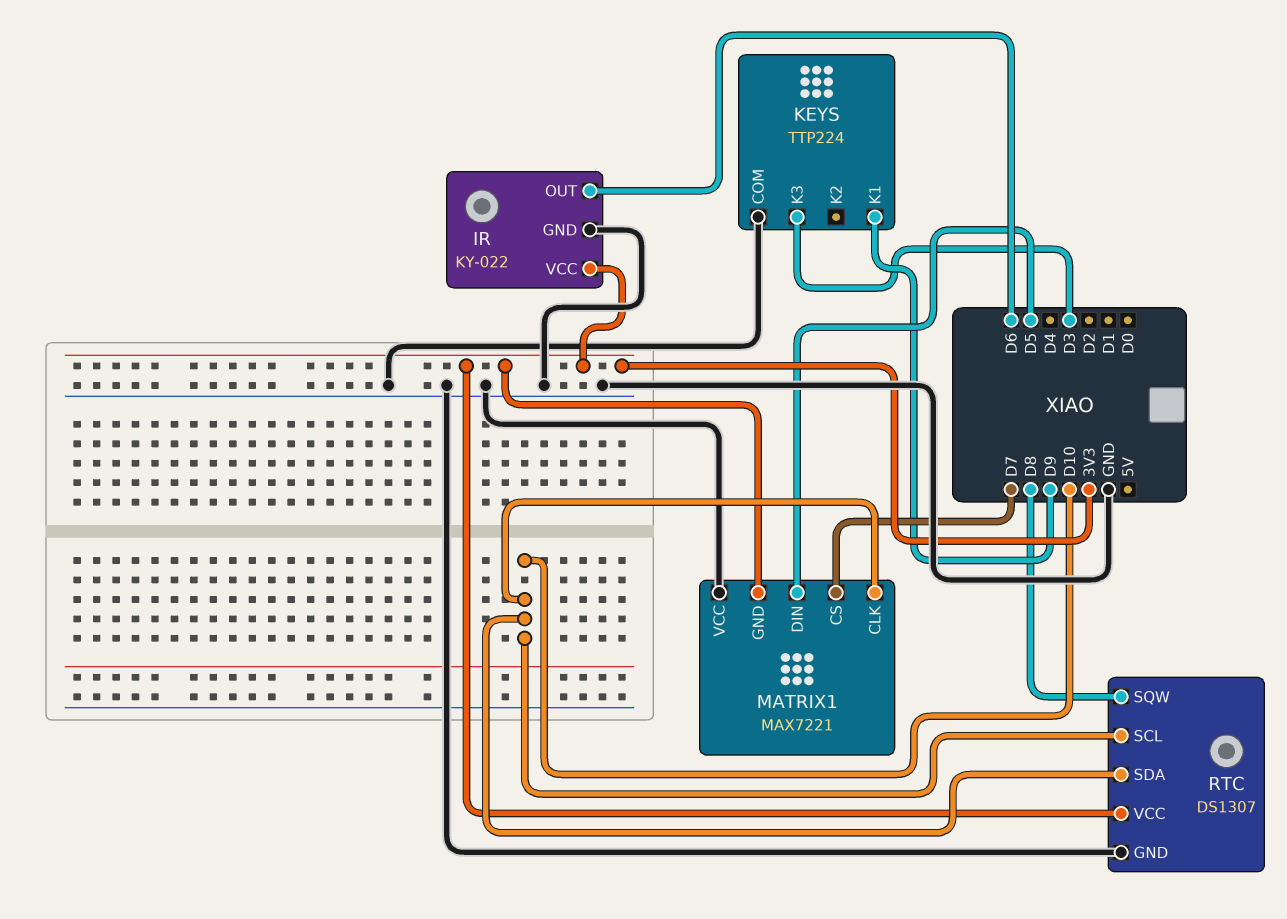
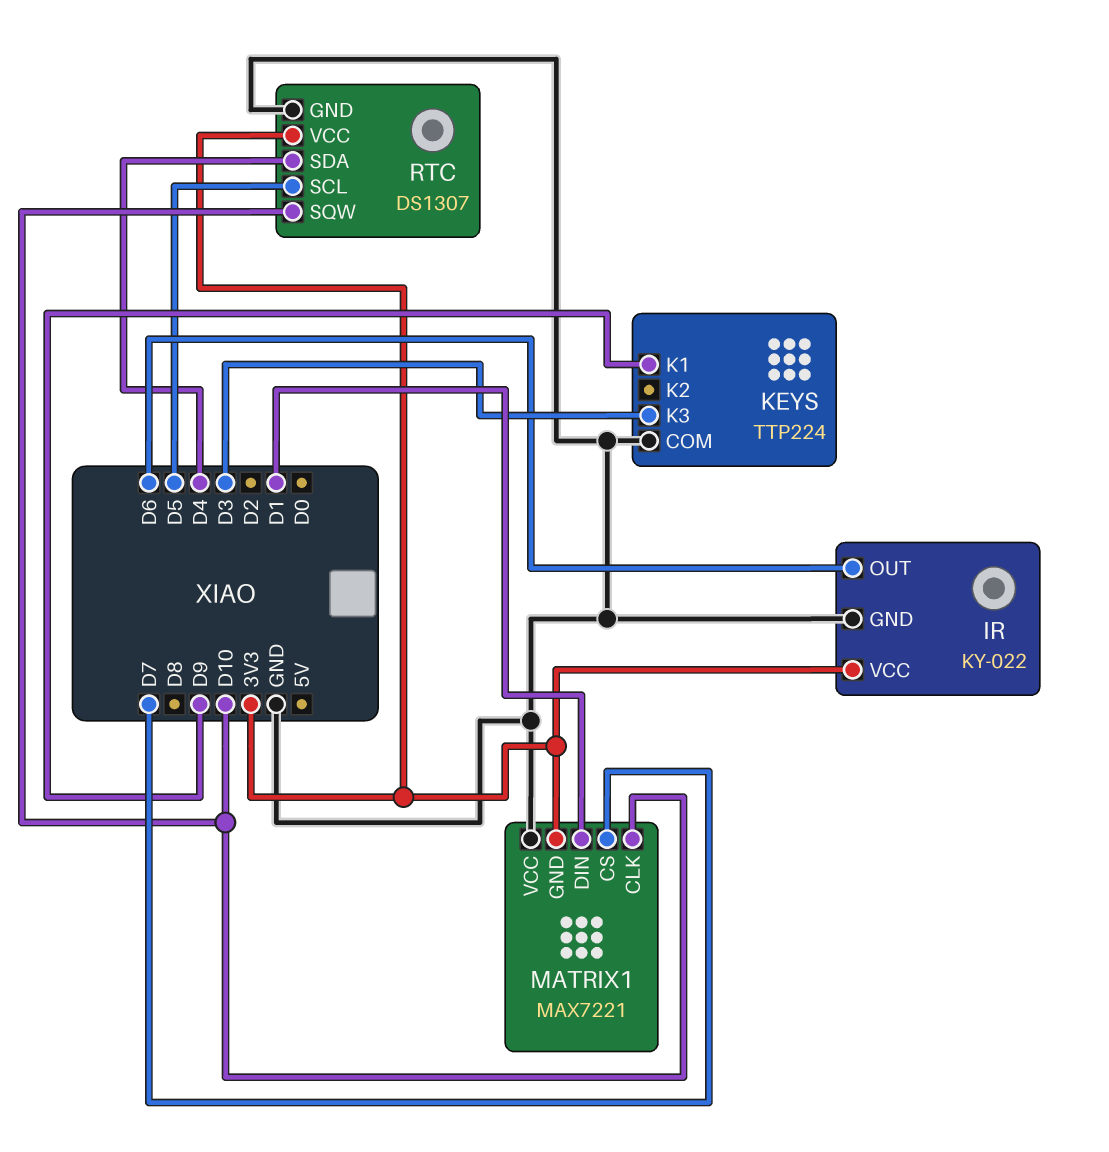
MATRIX1 pin DIN: D5 -> D1
RTC pin SCL: D10 -> D5
RTC pin SDA: D10 -> D4
RTC pin SQW: D8 -> D10

